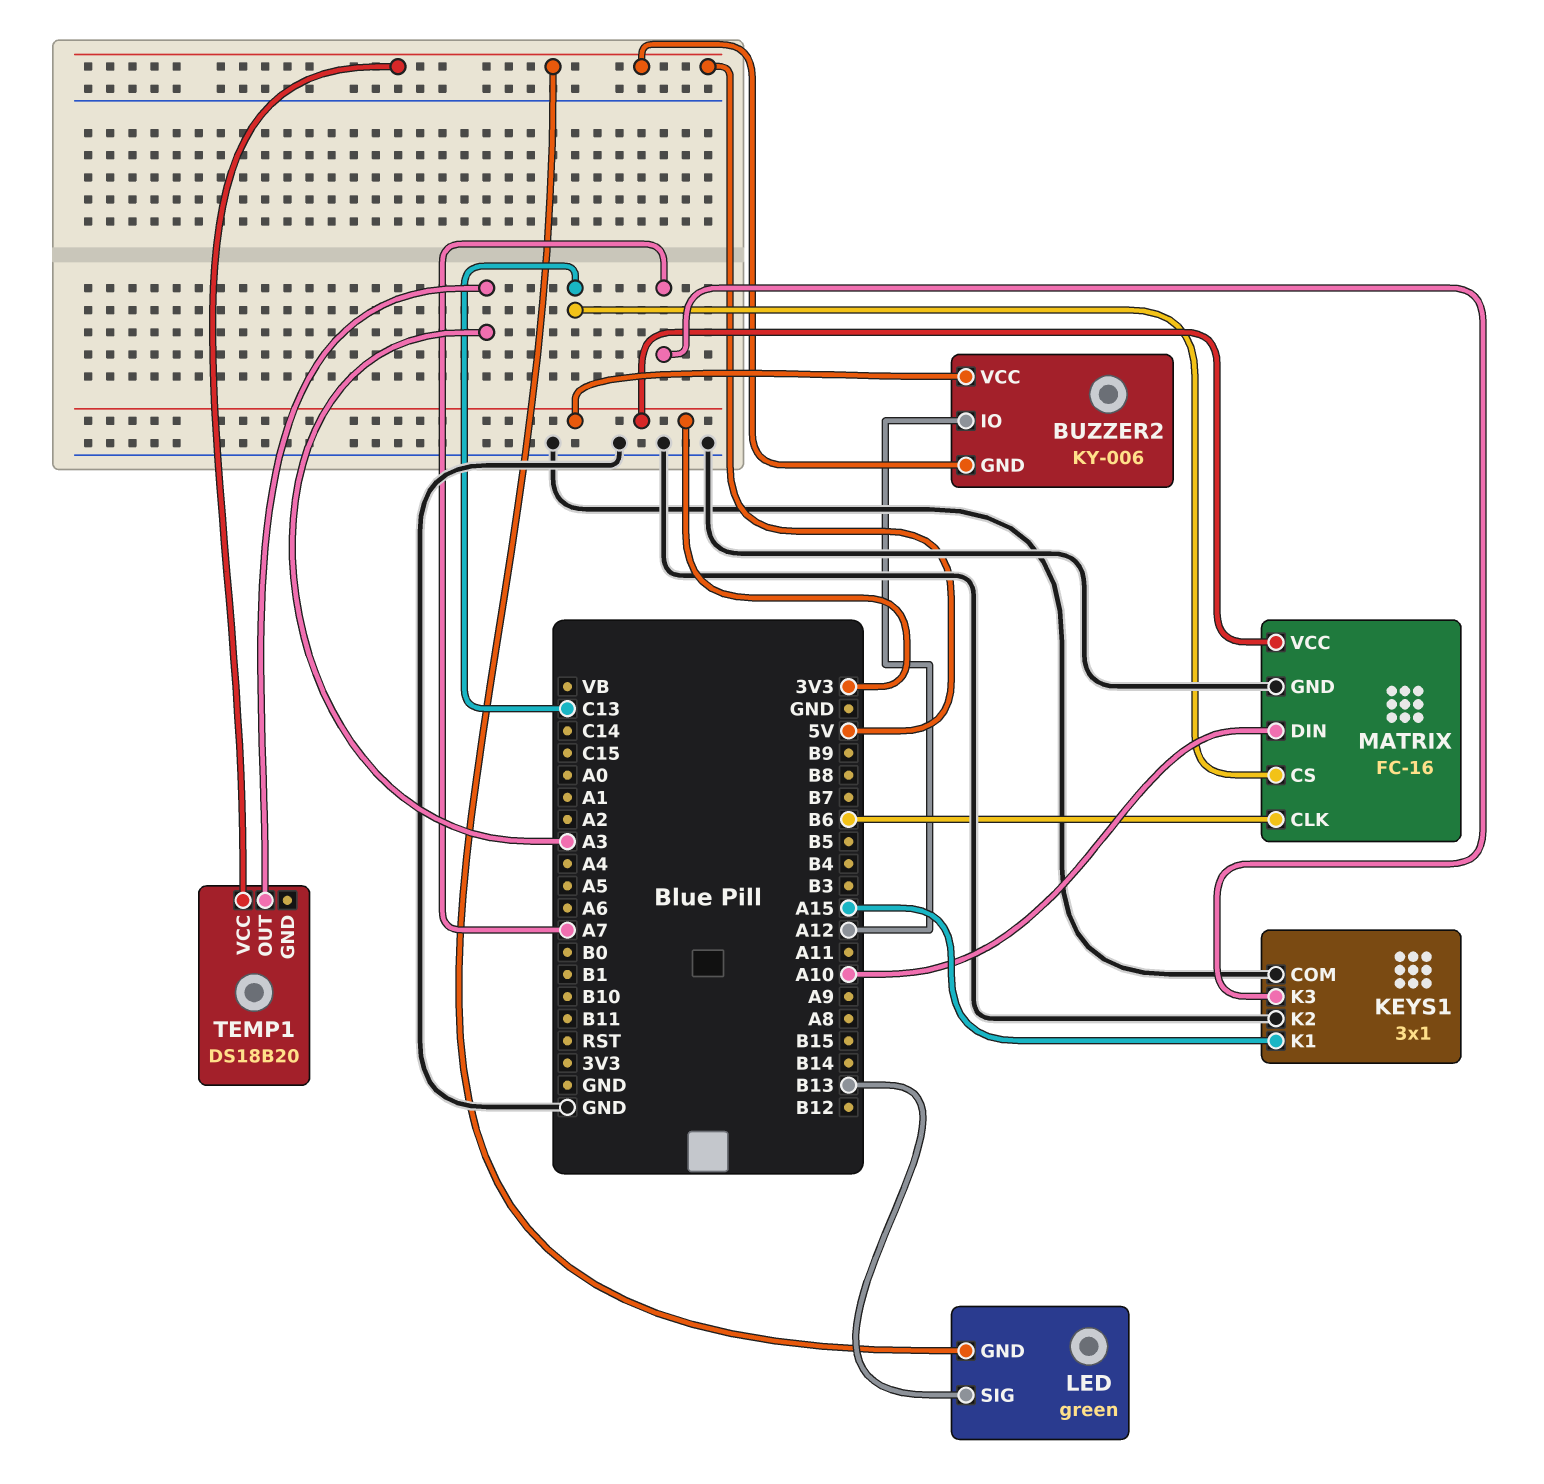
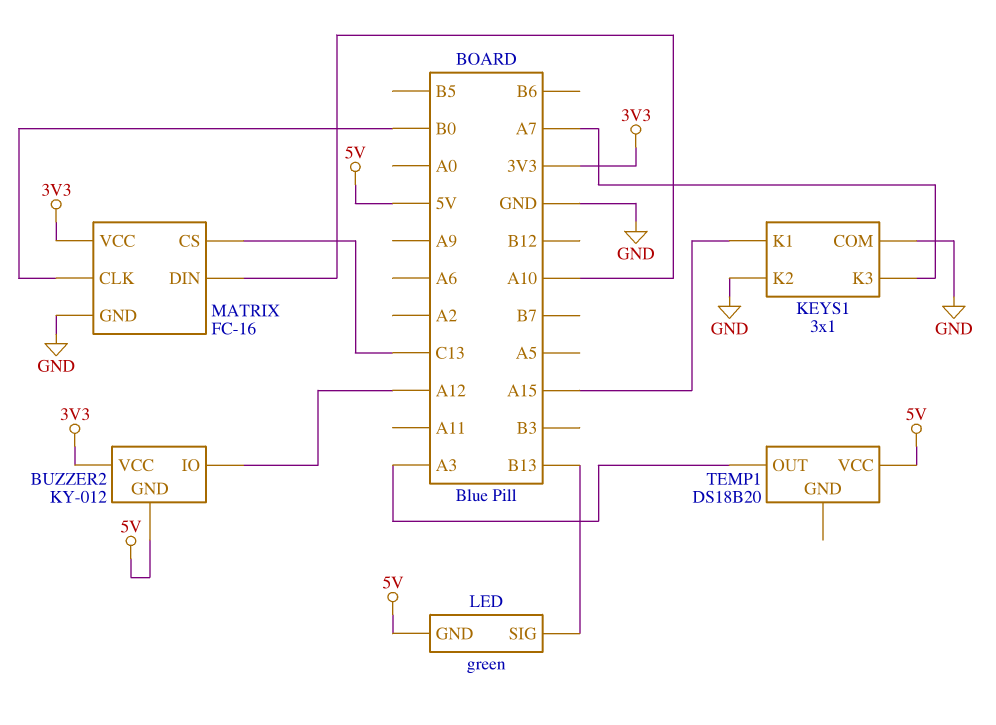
BUZZER2: KY-006 -> KY-012
MATRIX pin CLK: B6 -> B0

